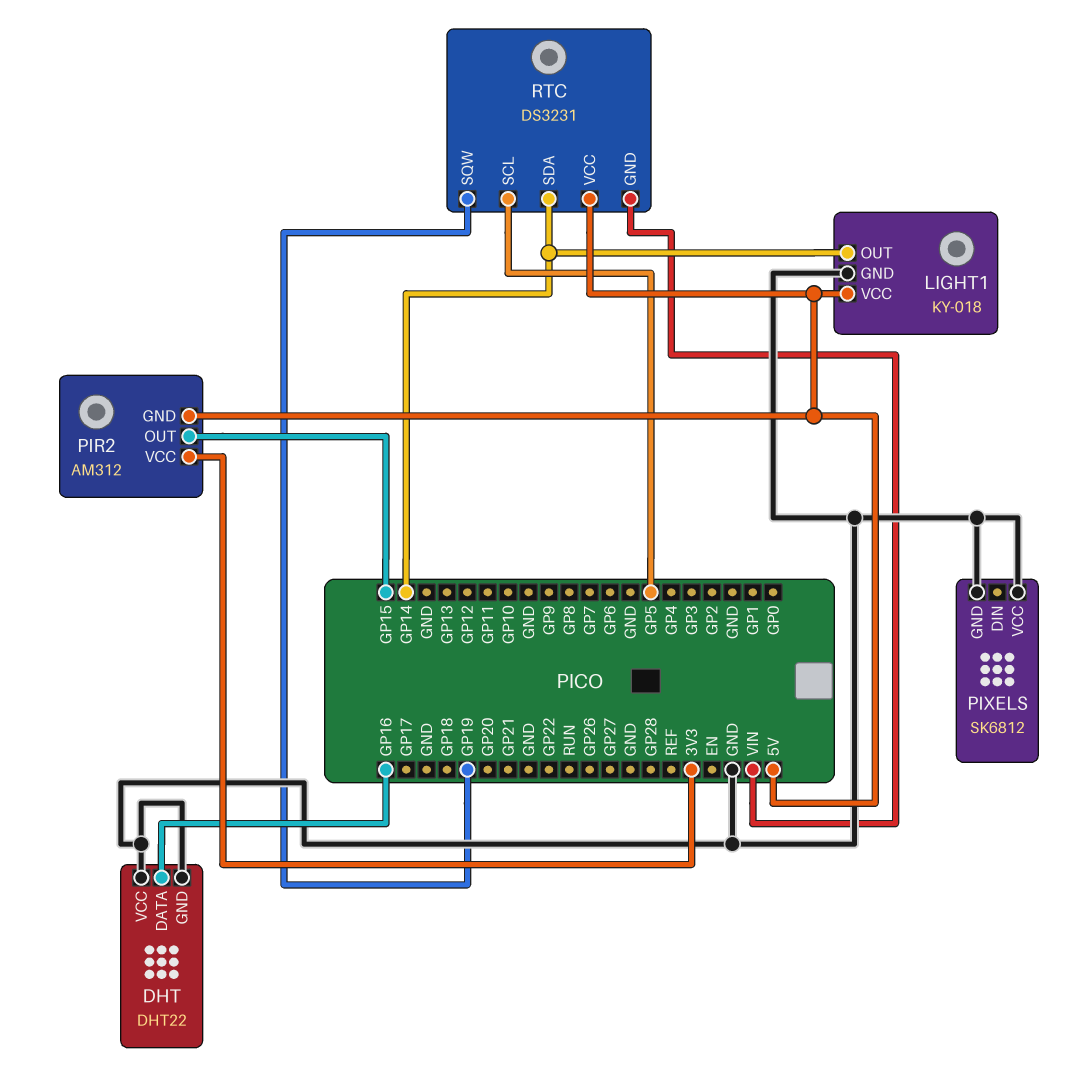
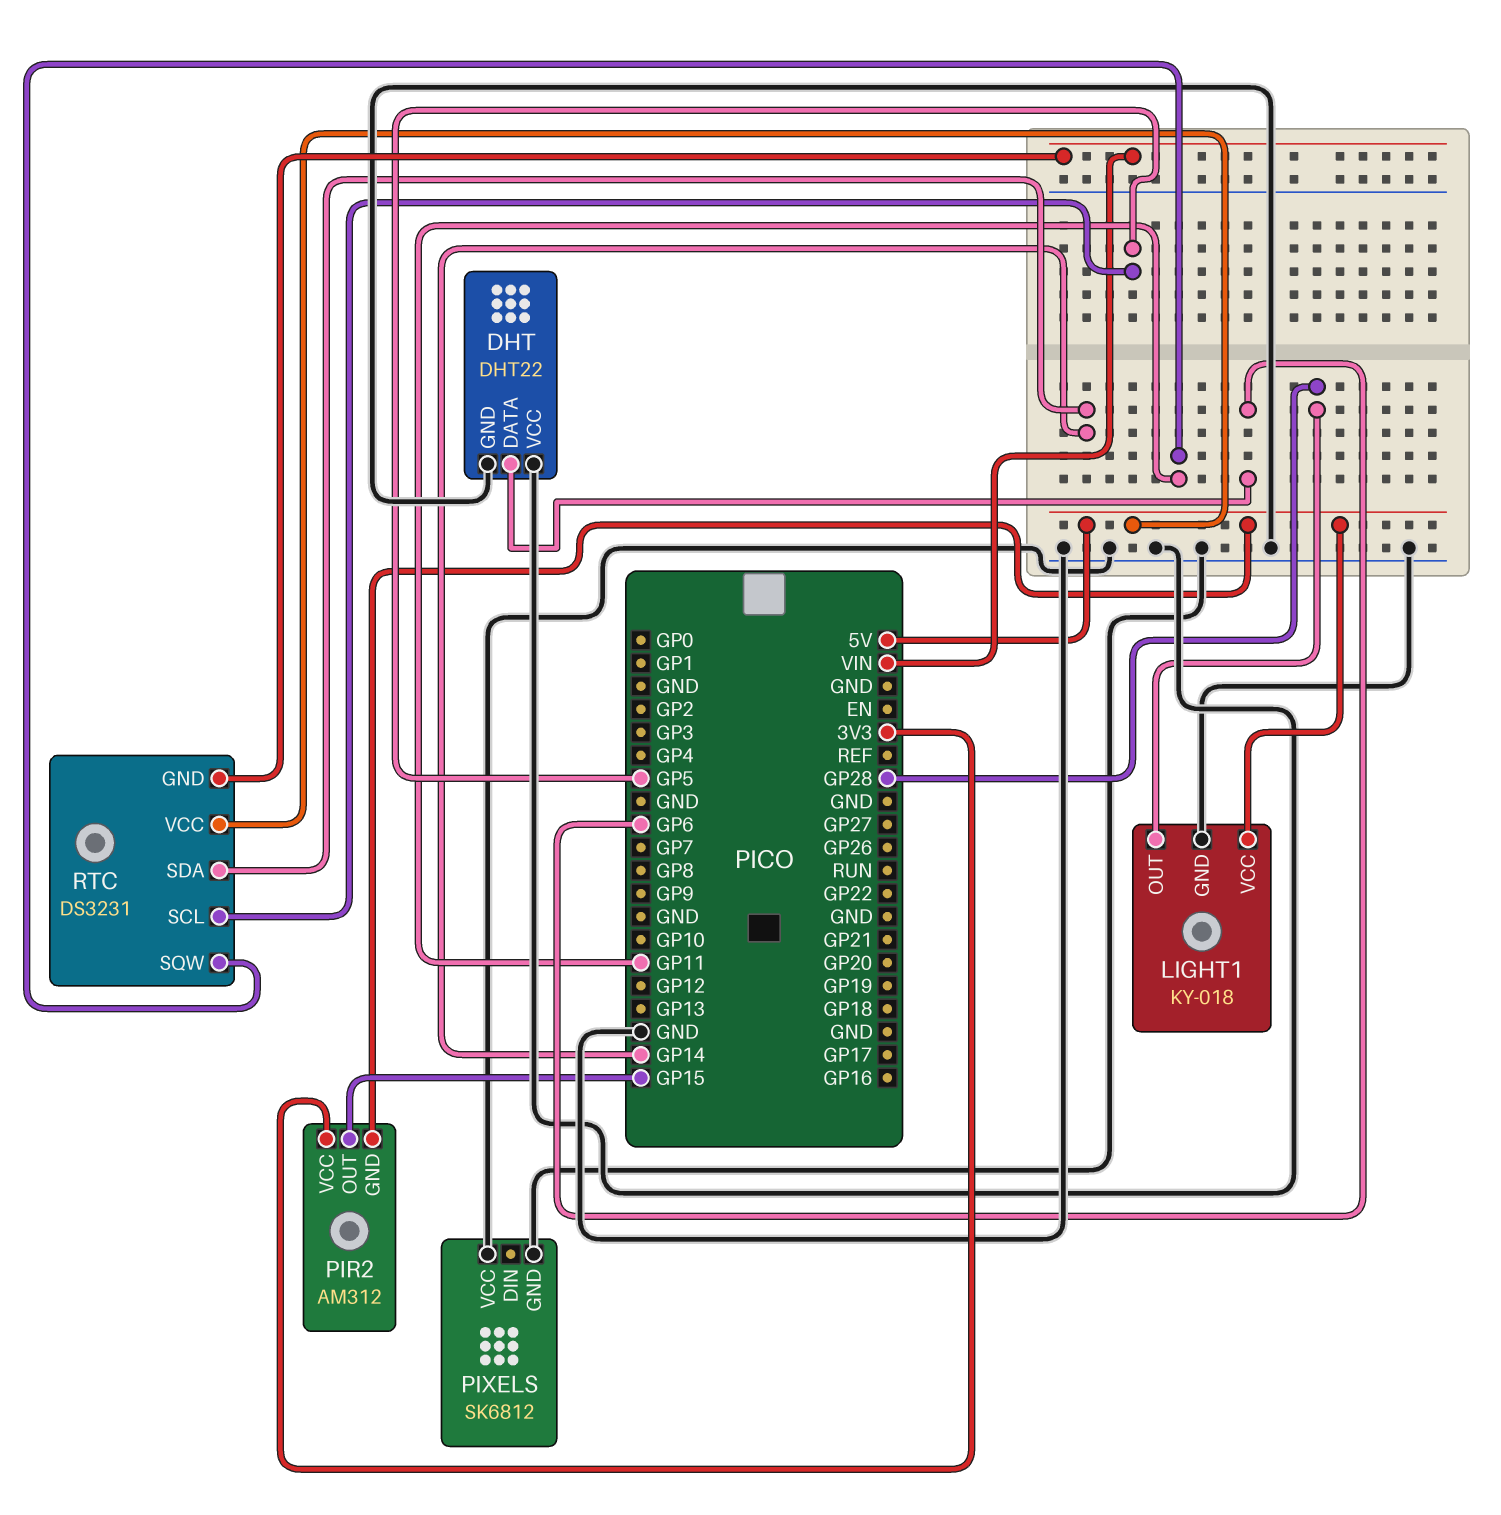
DHT pin DATA: GP16 -> GP6
LIGHT1 pin OUT: GP14 -> GP28
RTC pin SQW: GP19 -> GP11

